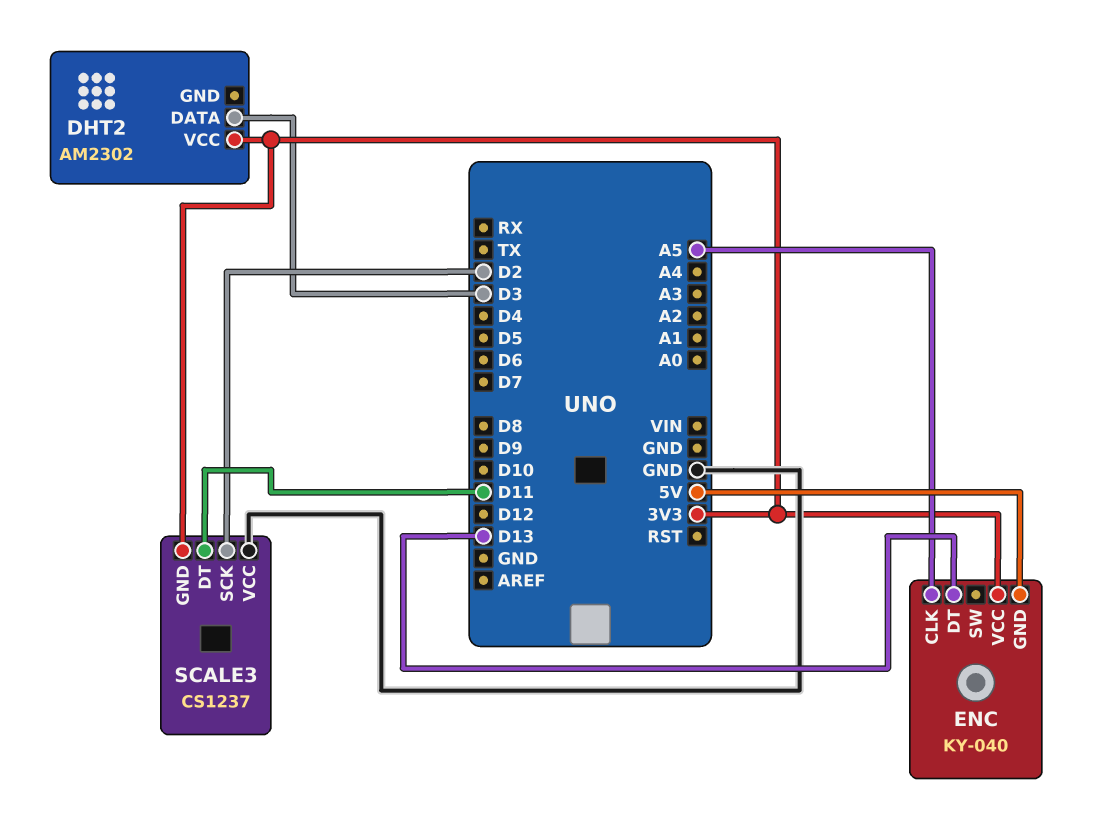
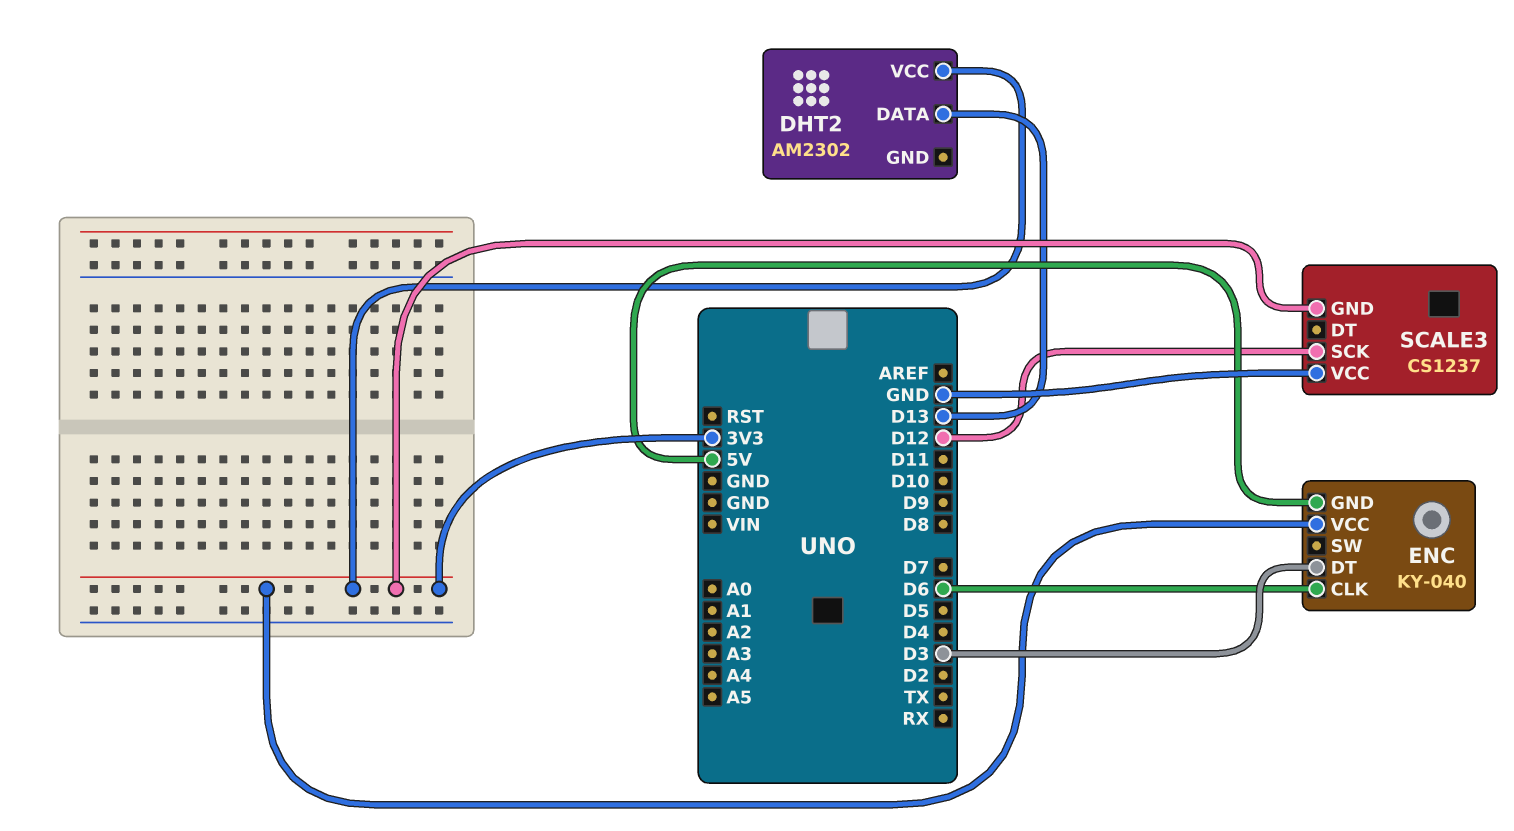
DHT2 pin DATA: D3 -> D13
ENC pin CLK: A5 -> D6
ENC pin DT: D13 -> D3
SCALE3 pin DT: D11 -> none
SCALE3 pin SCK: D2 -> D12

